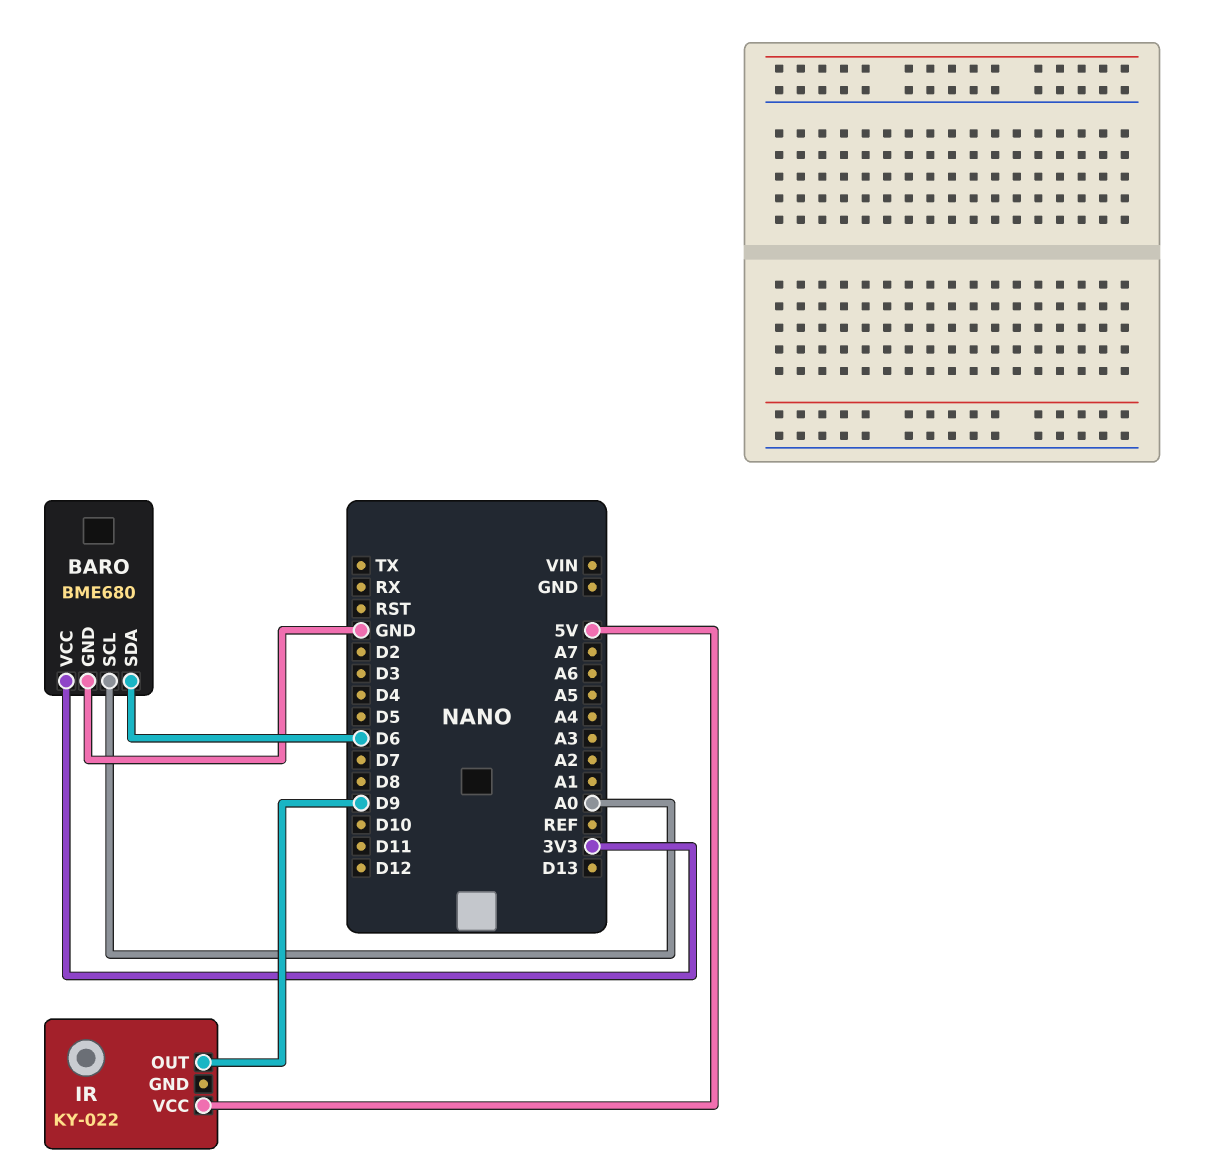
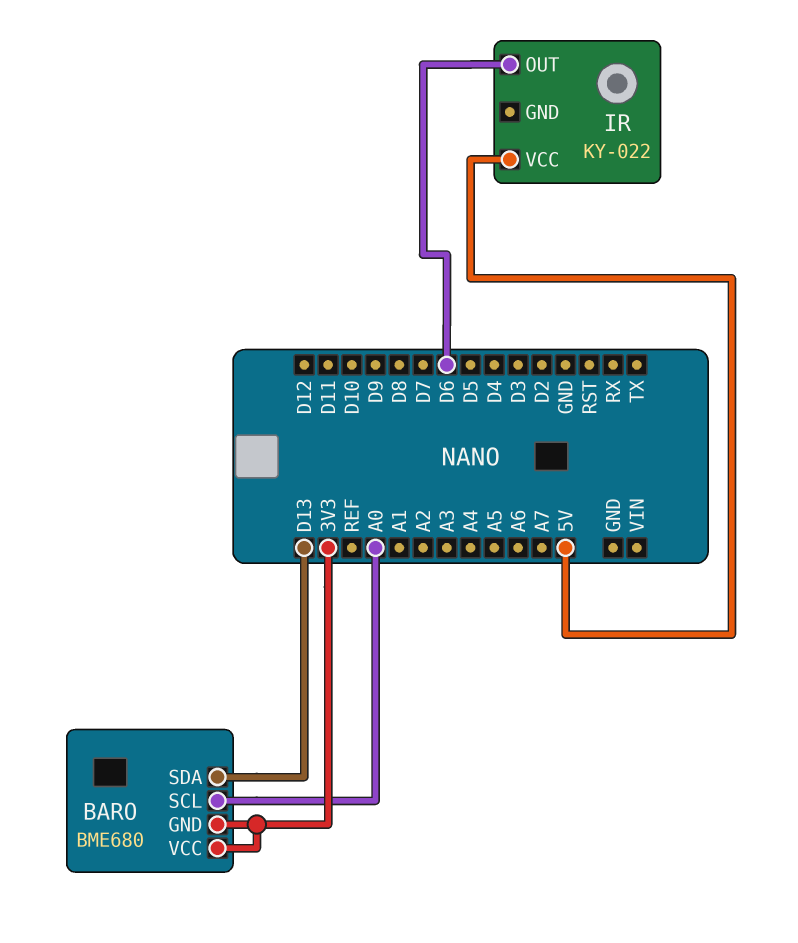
BARO pin GND: GND -> 3V3
BARO pin SDA: D6 -> D13
IR pin OUT: D9 -> D6

